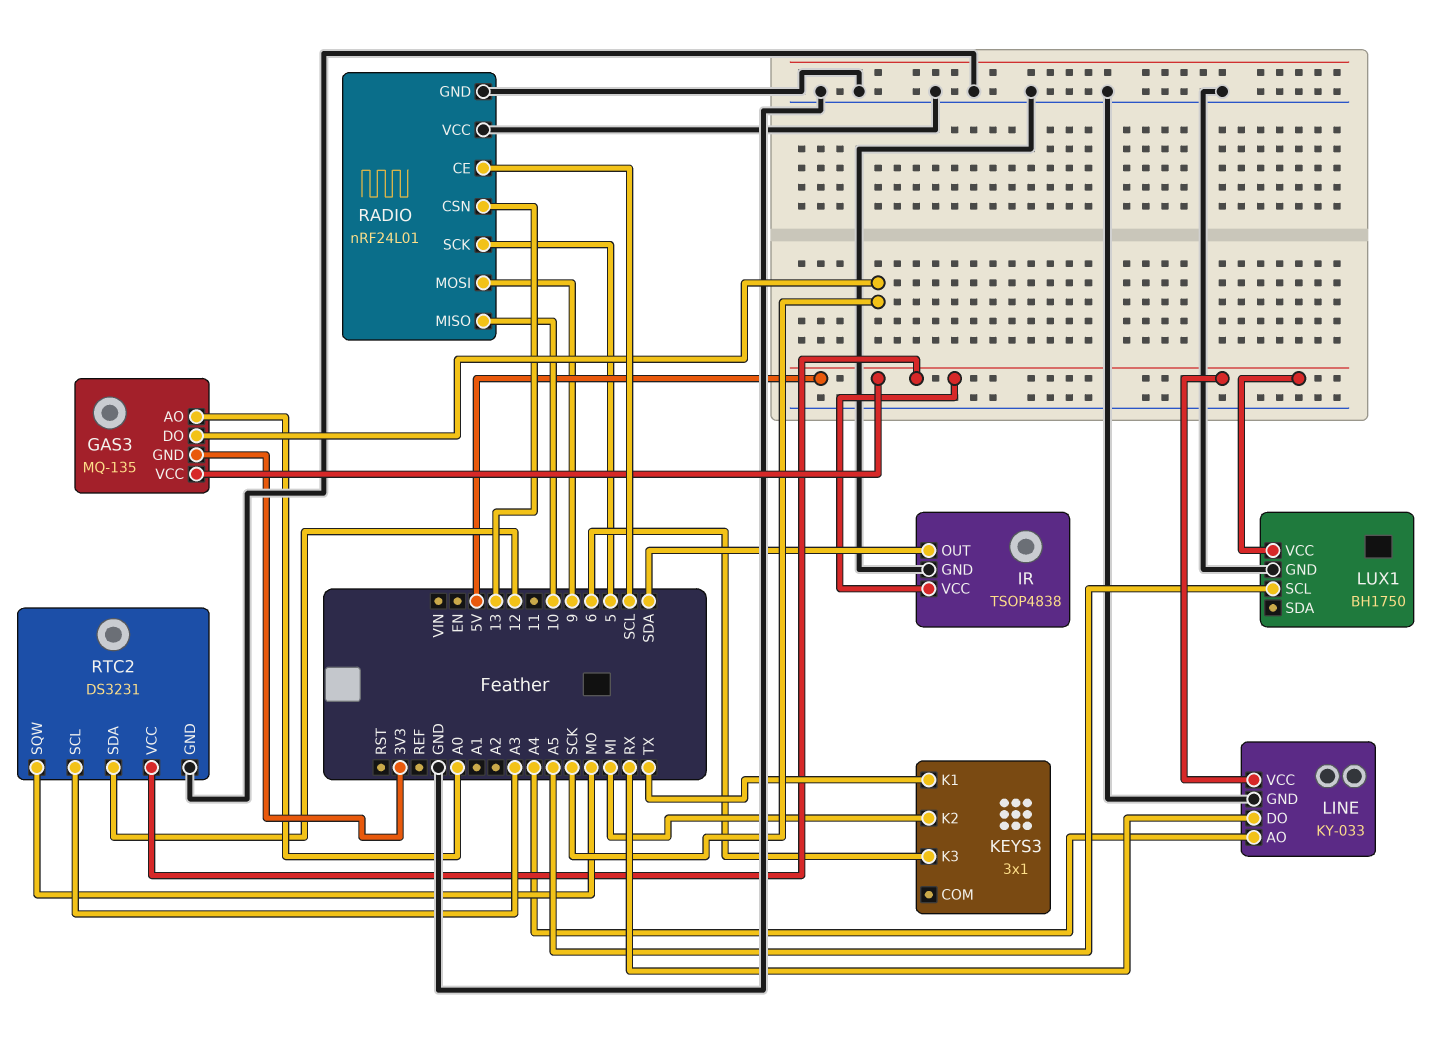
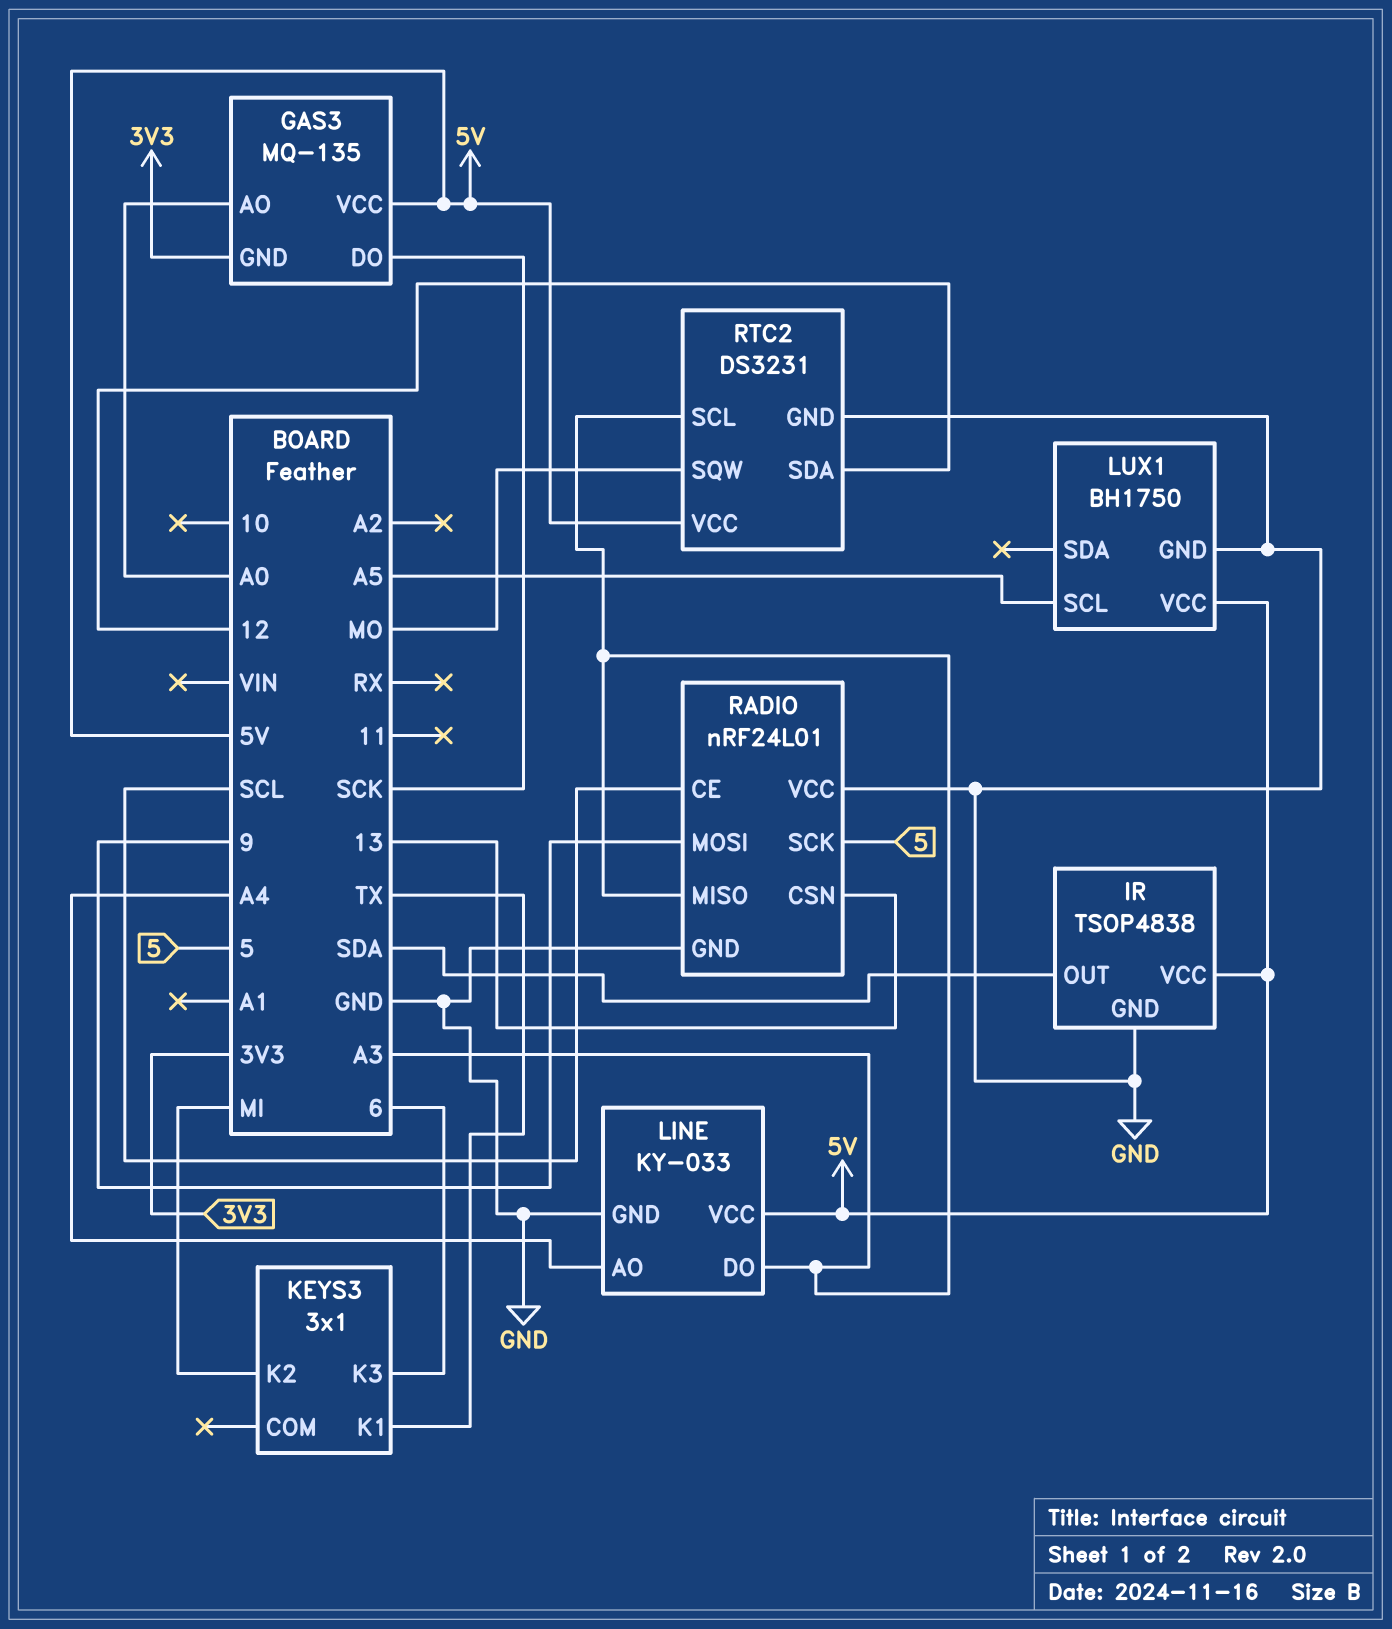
LINE pin DO: RX -> A3
RADIO pin MISO: 10 -> A3

